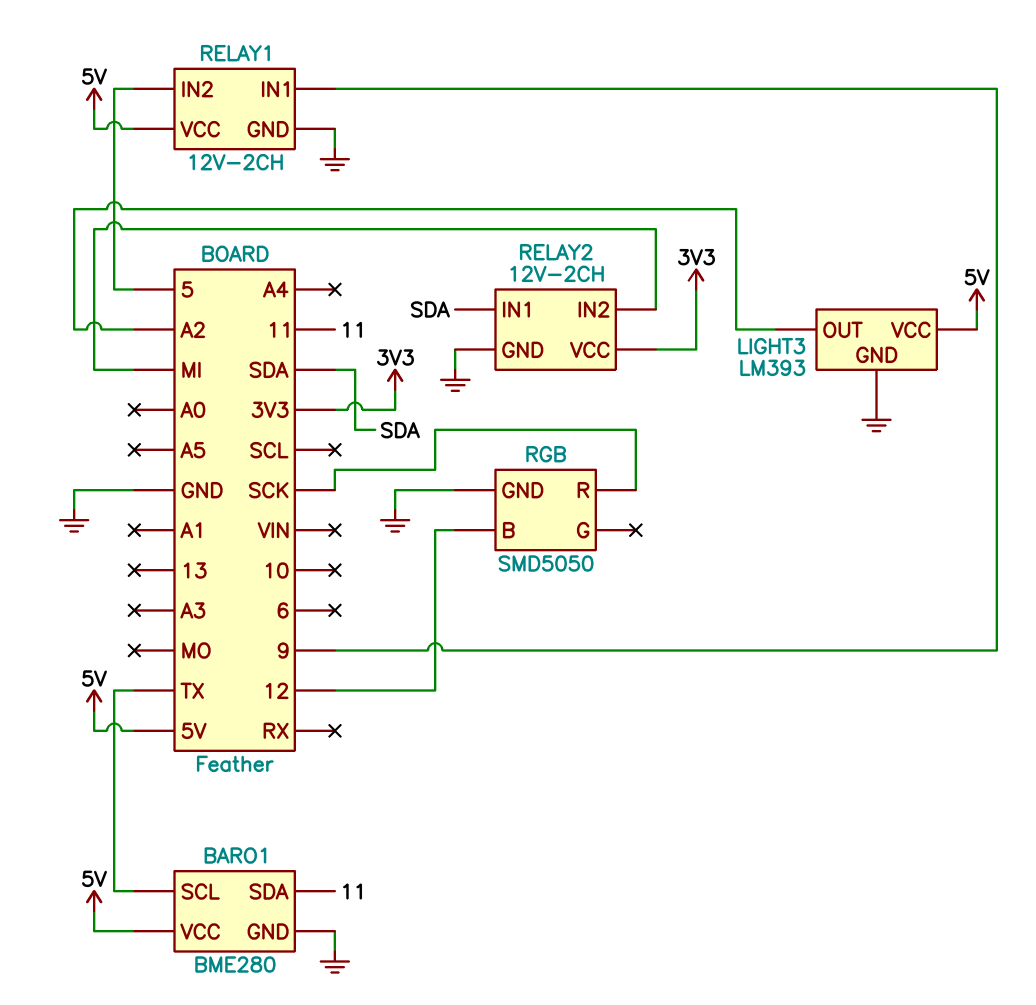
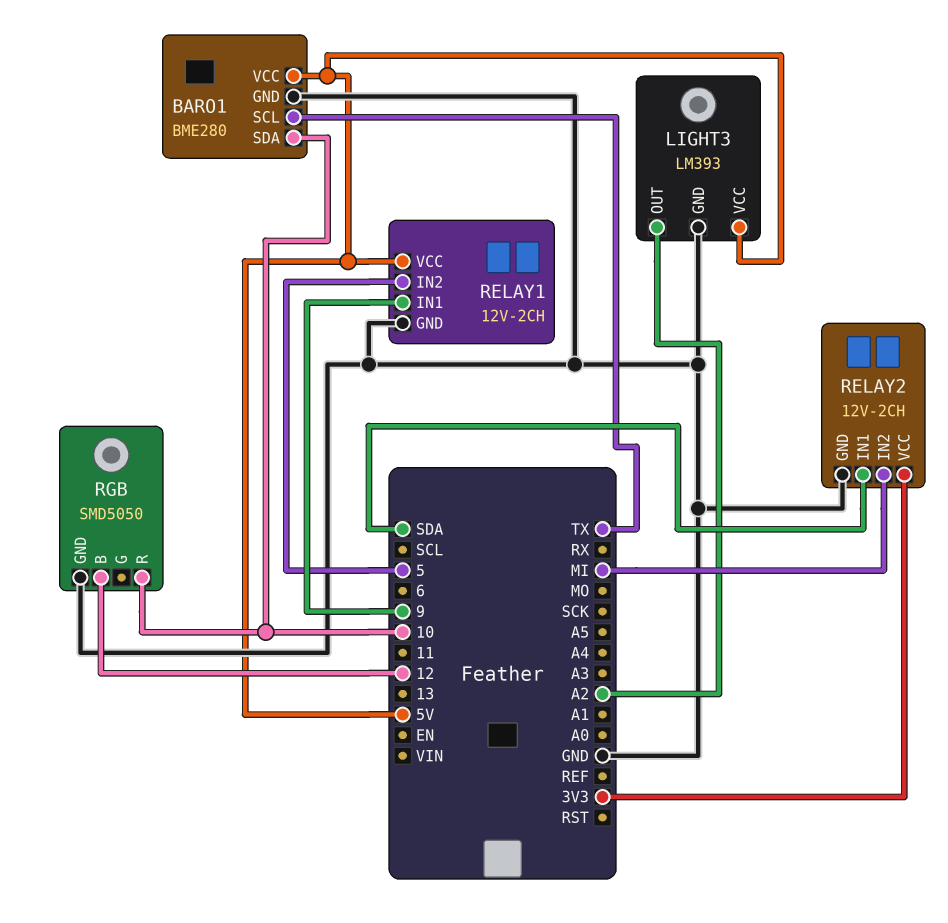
BARO1 pin SDA: 11 -> 10
RGB pin R: SCK -> 10

